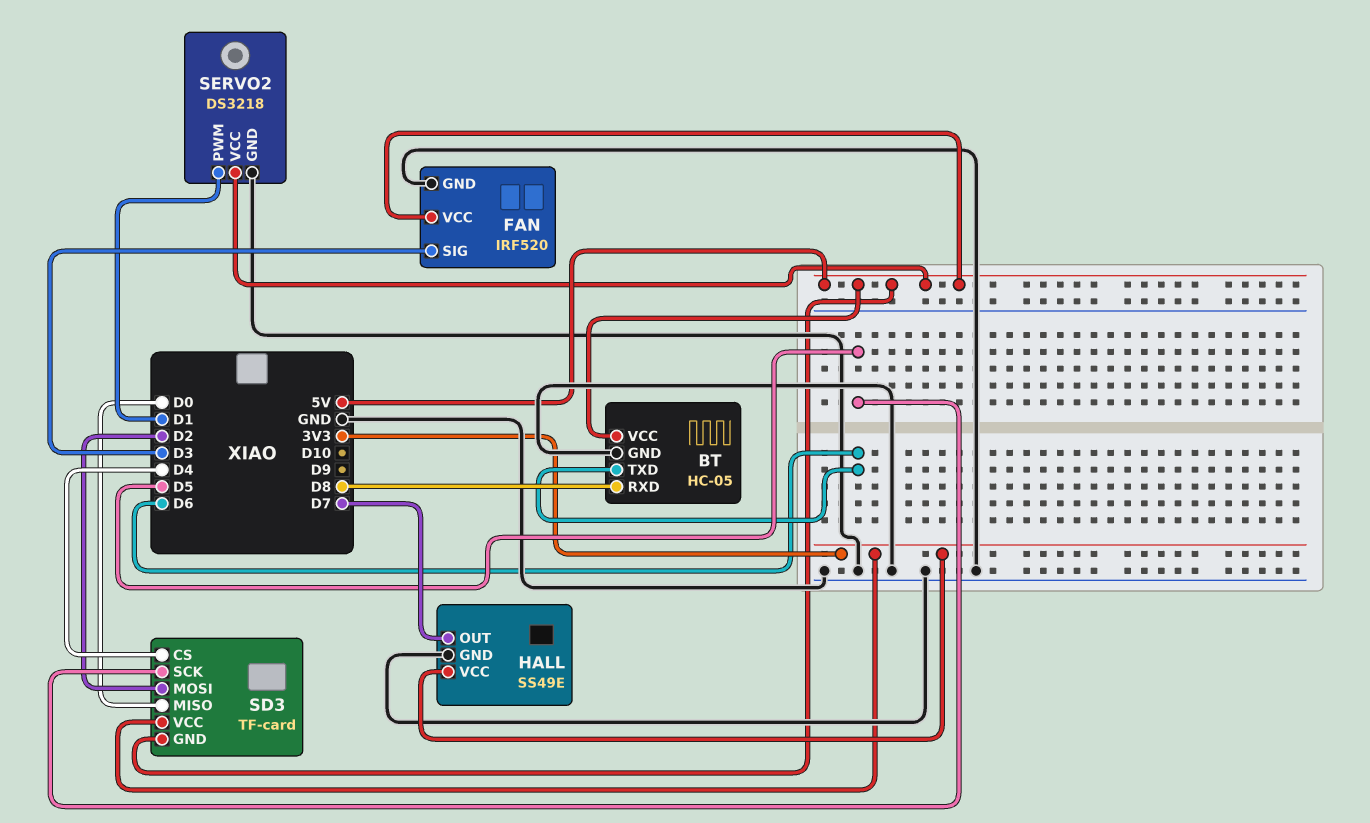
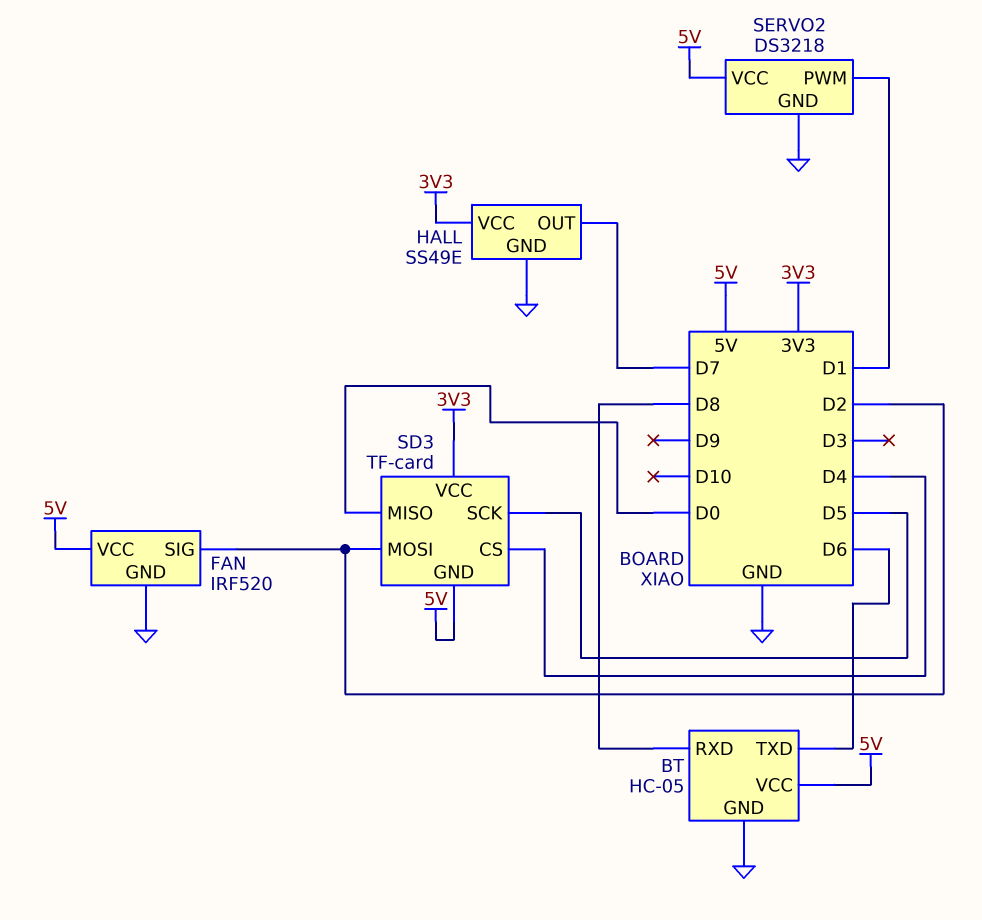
FAN pin SIG: D3 -> D2

